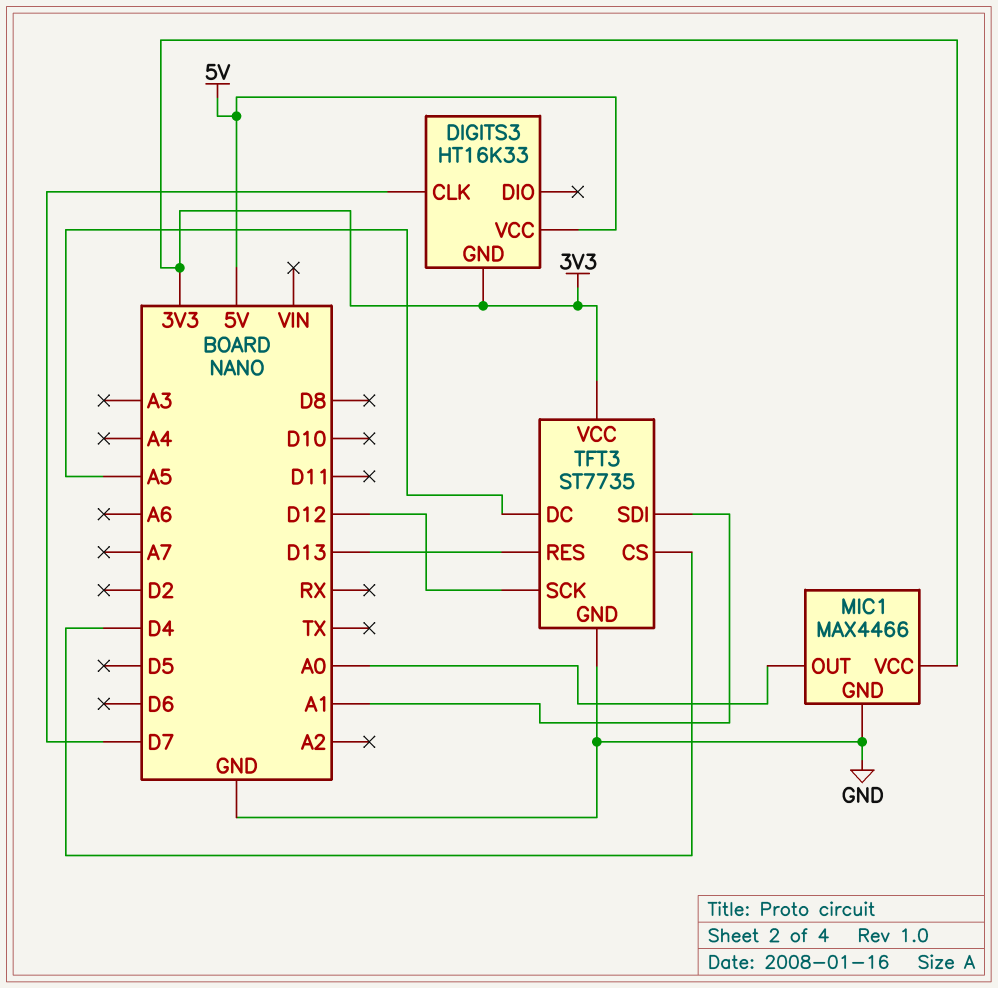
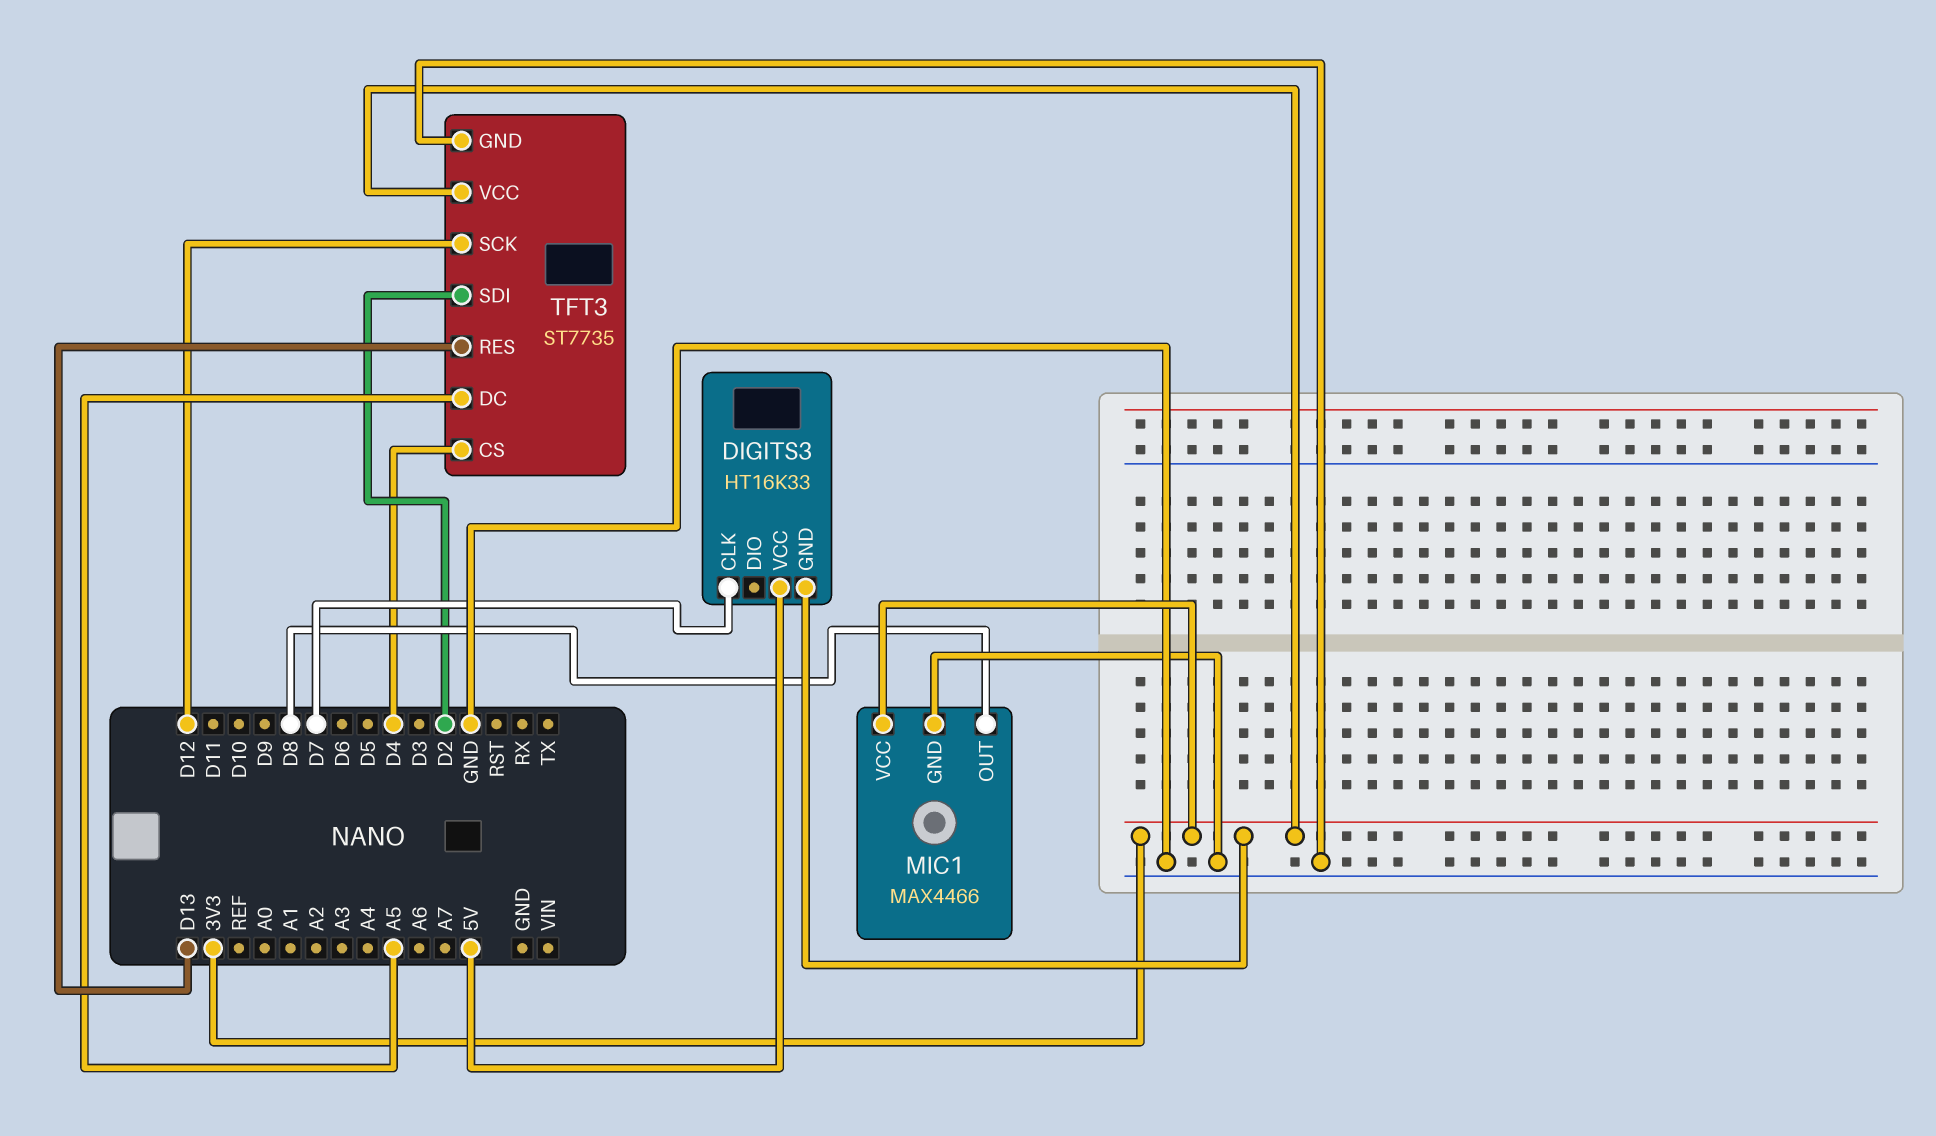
MIC1 pin OUT: A0 -> D8
TFT3 pin SDI: A1 -> D2

